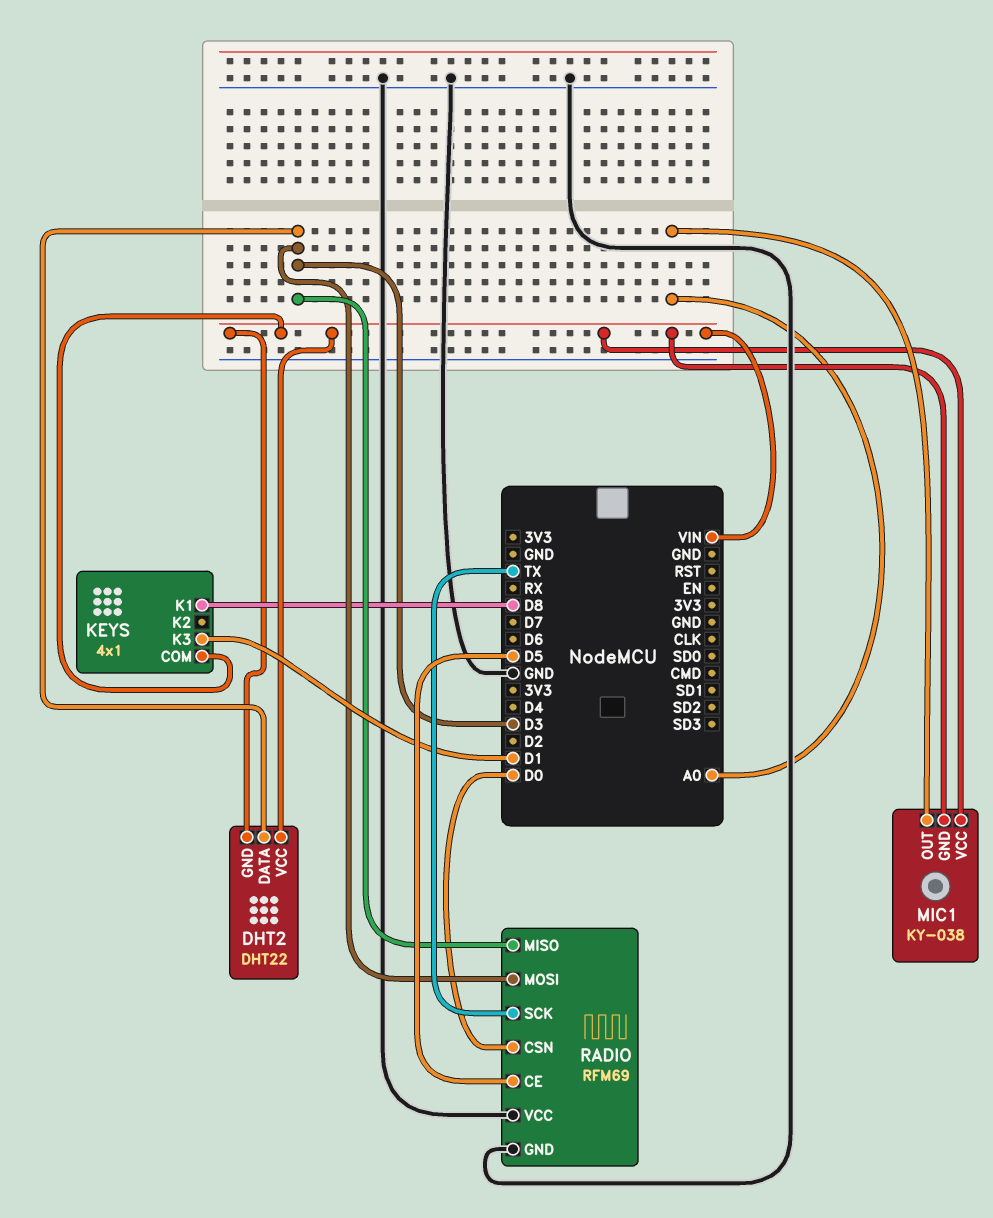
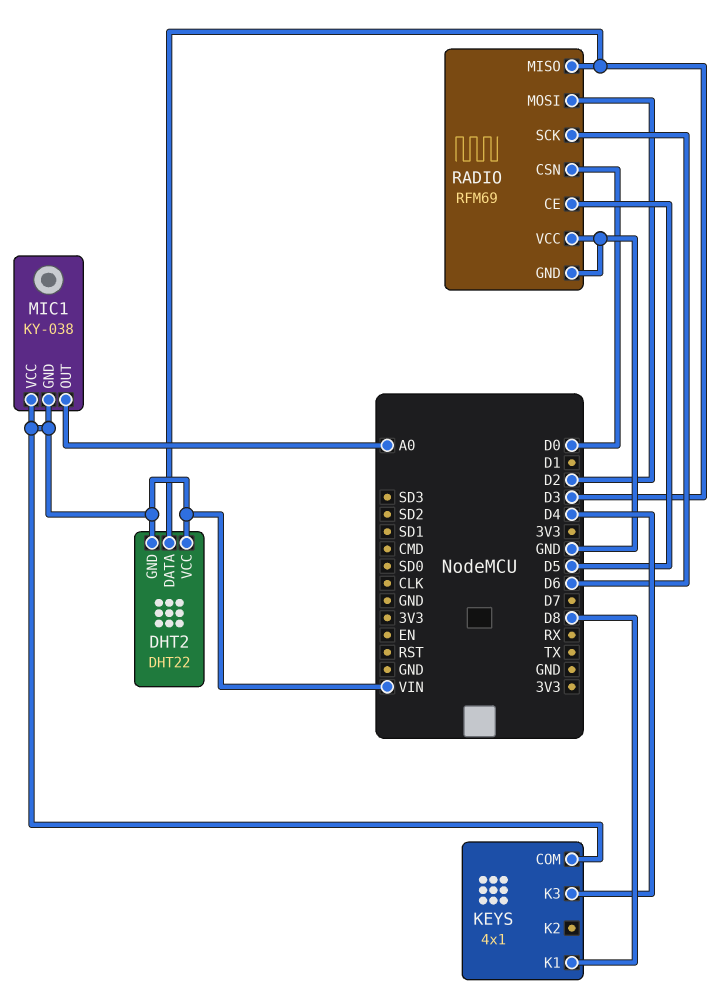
KEYS pin K3: D1 -> D4
RADIO pin MOSI: D3 -> D2
RADIO pin SCK: TX -> D6

